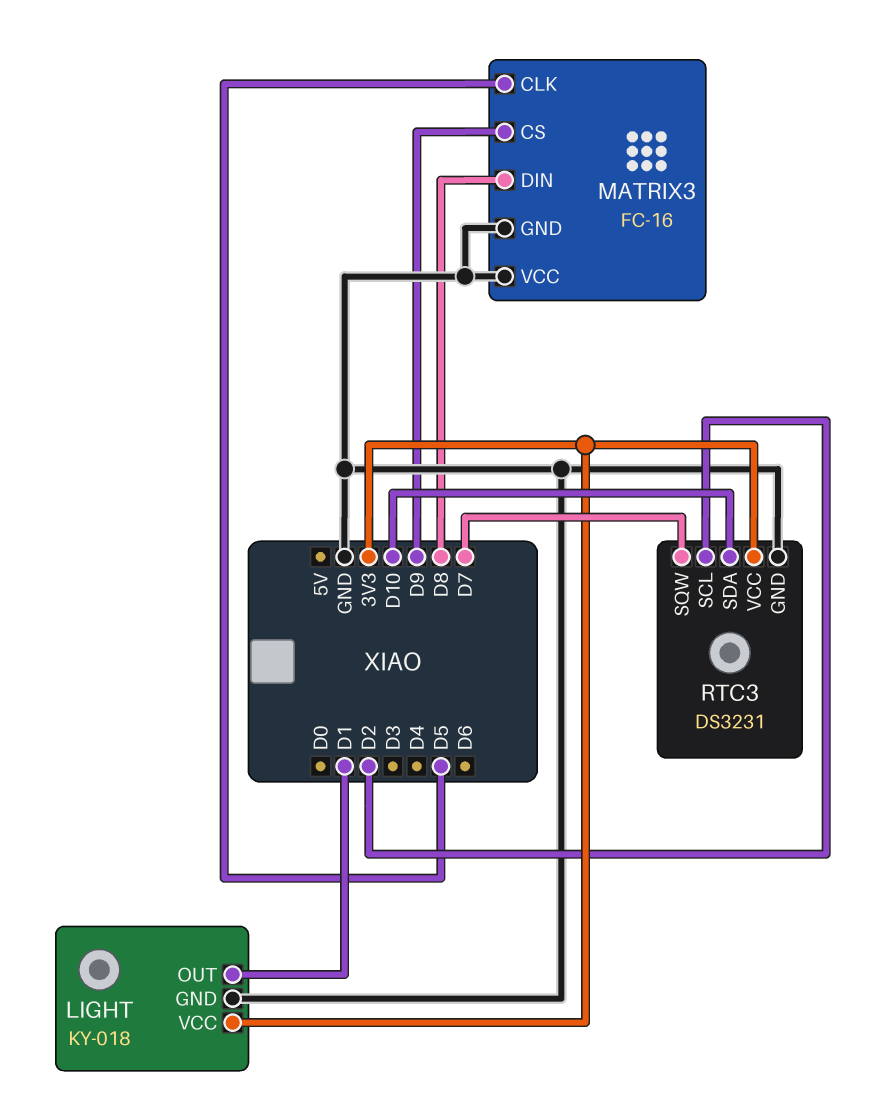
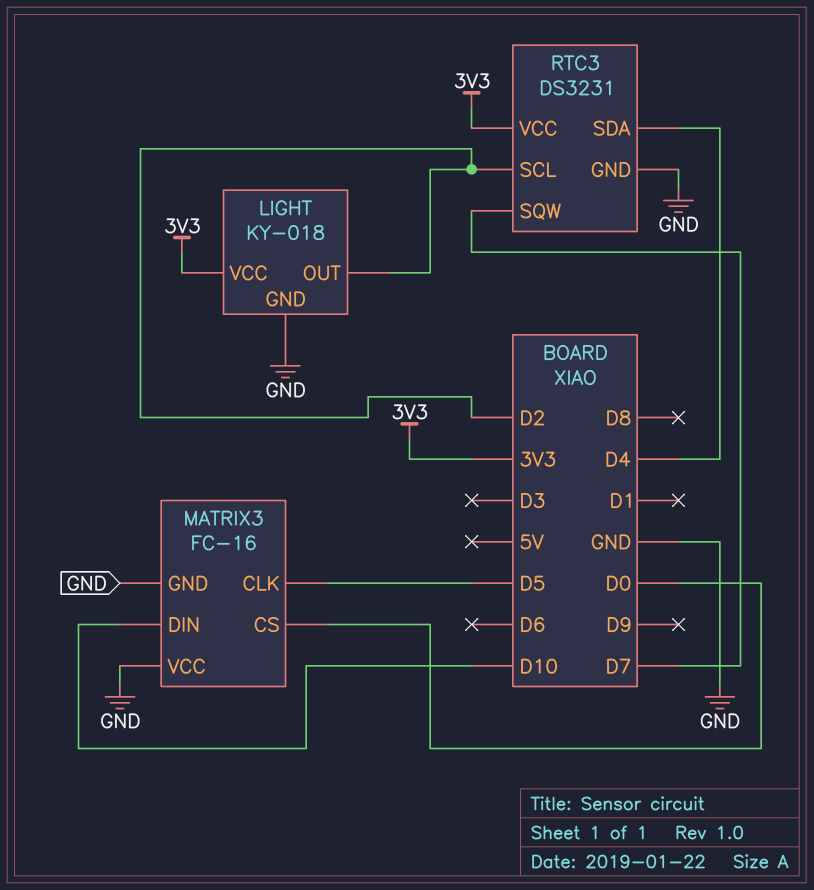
LIGHT pin OUT: D1 -> D2
MATRIX3 pin CS: D9 -> D0
MATRIX3 pin DIN: D8 -> D10
RTC3 pin SDA: D10 -> D4

